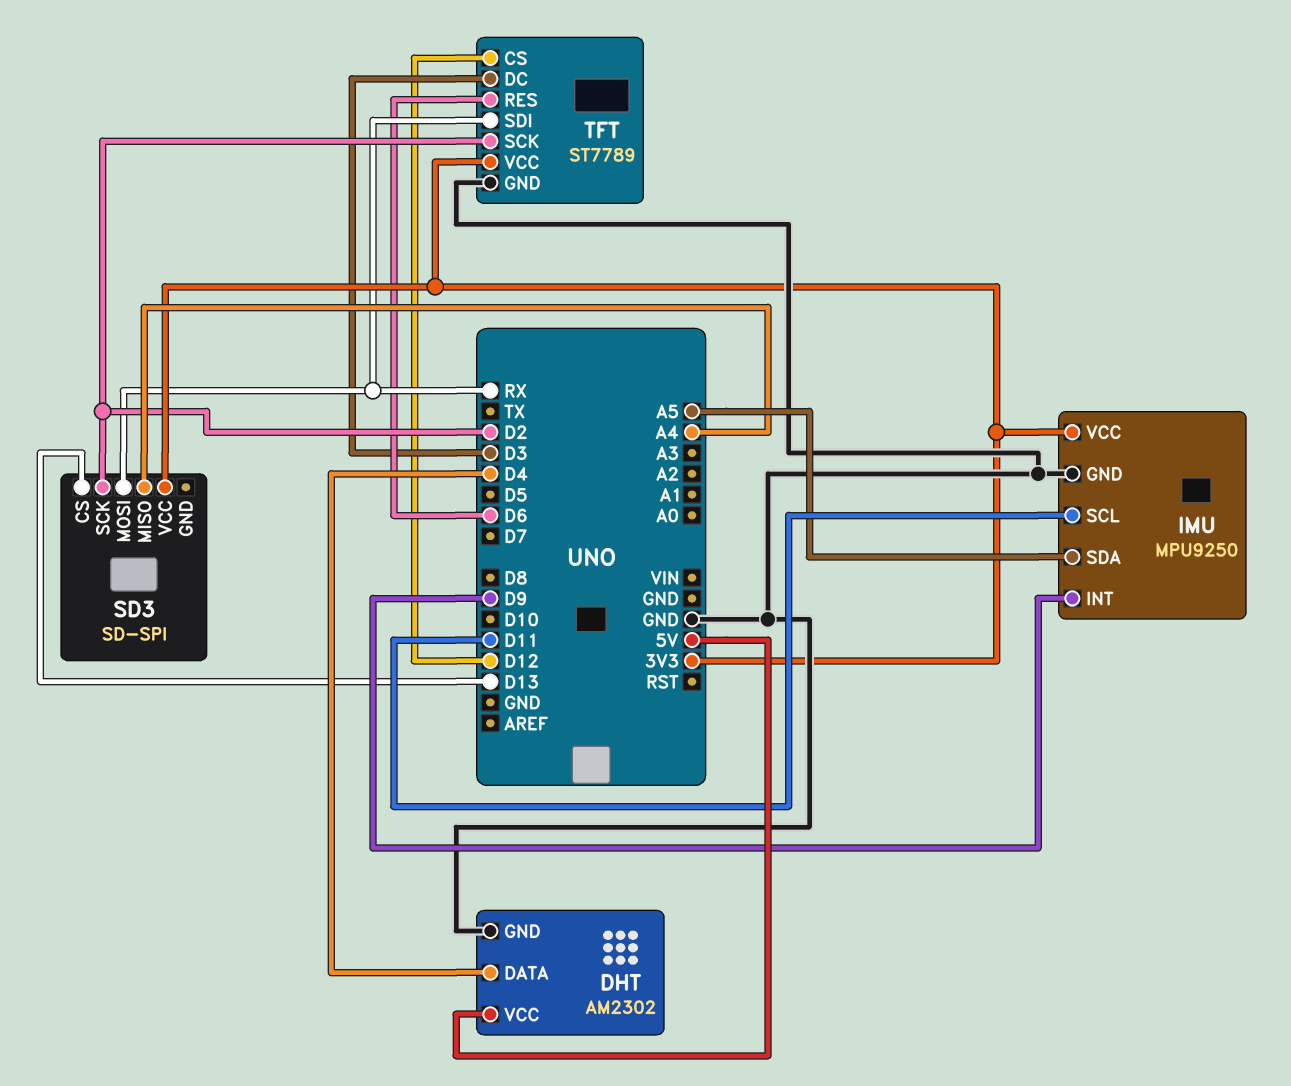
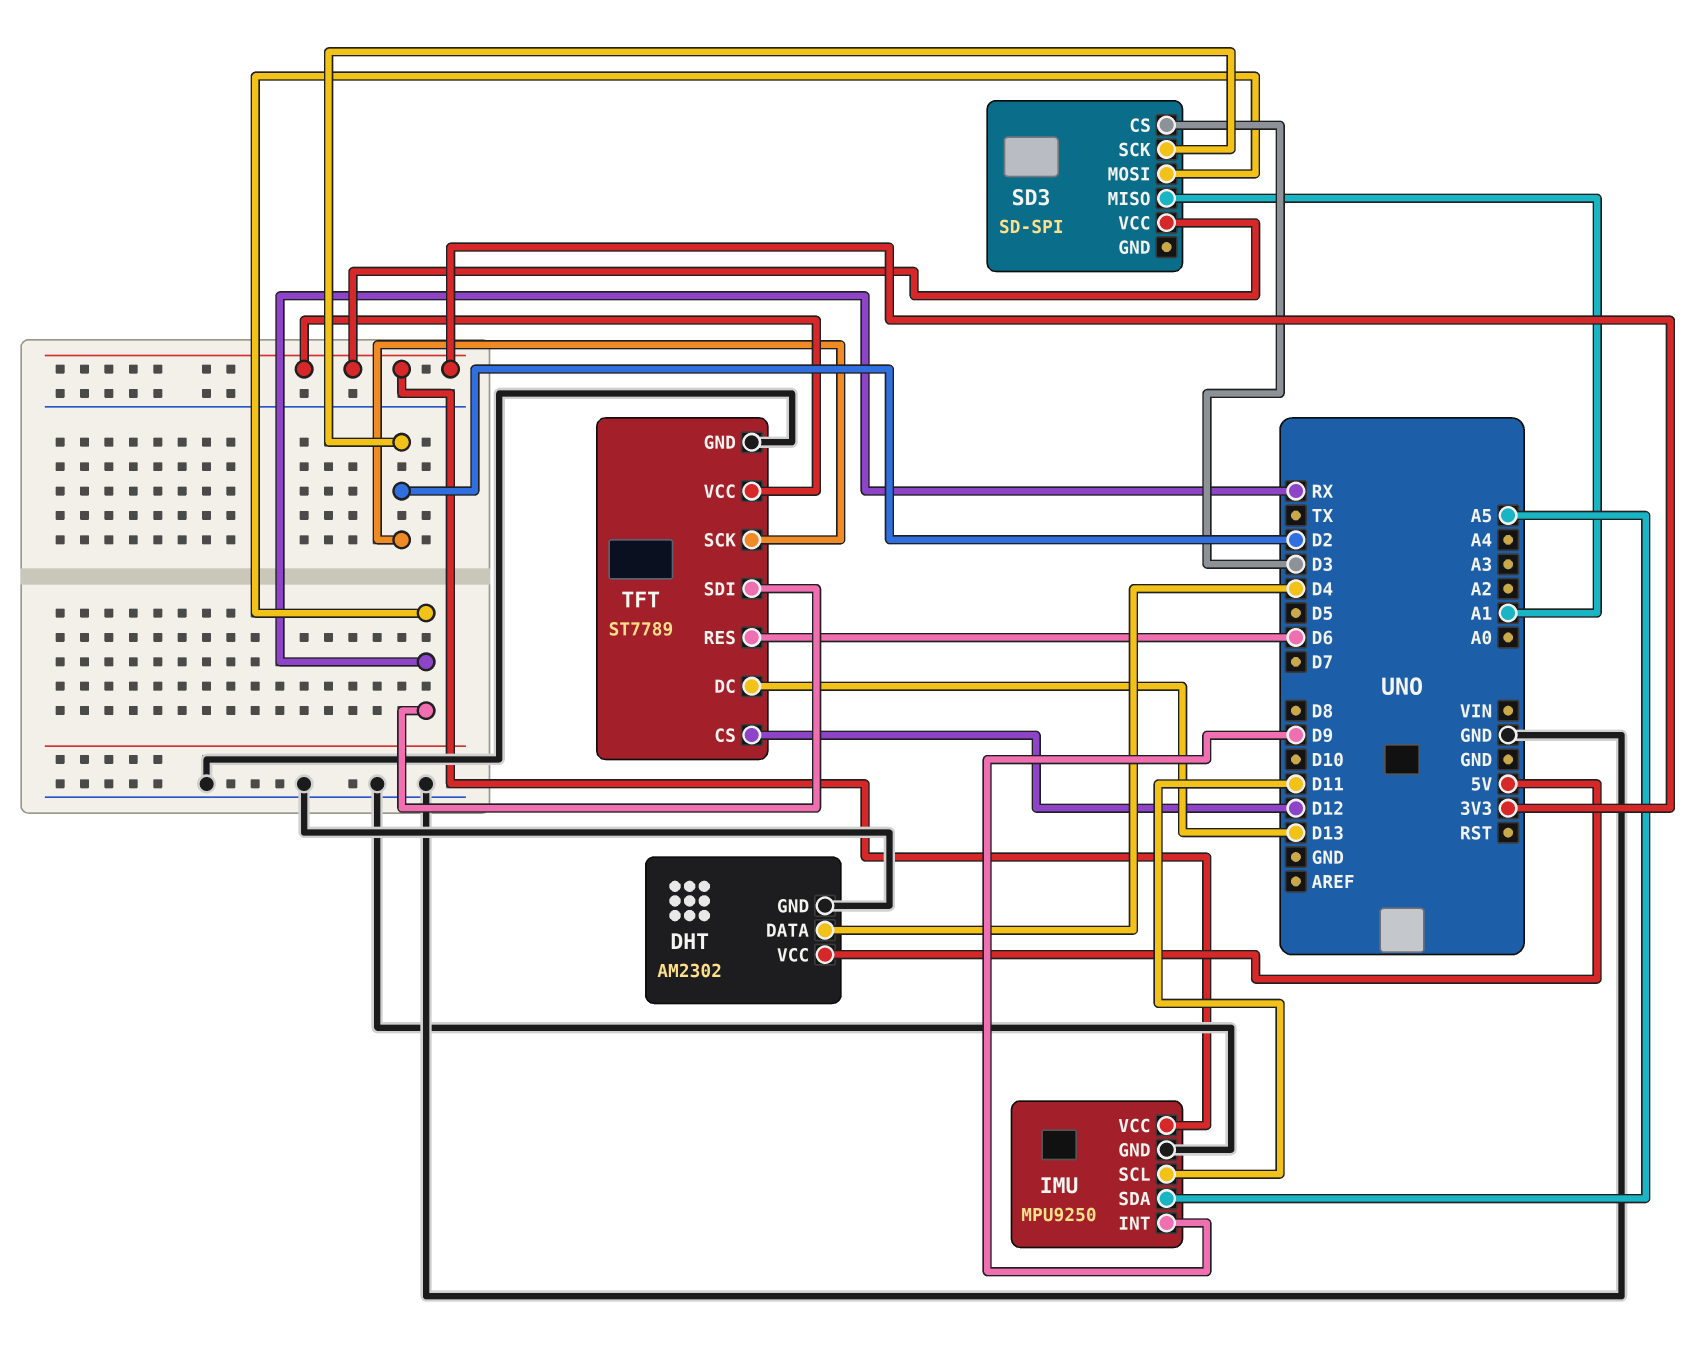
SD3 pin CS: D13 -> D3
SD3 pin MISO: A4 -> A1
TFT pin DC: D3 -> D13

